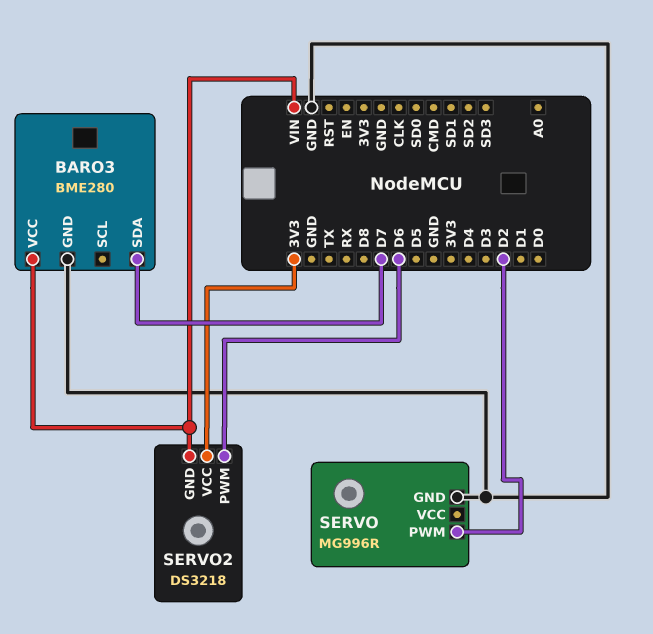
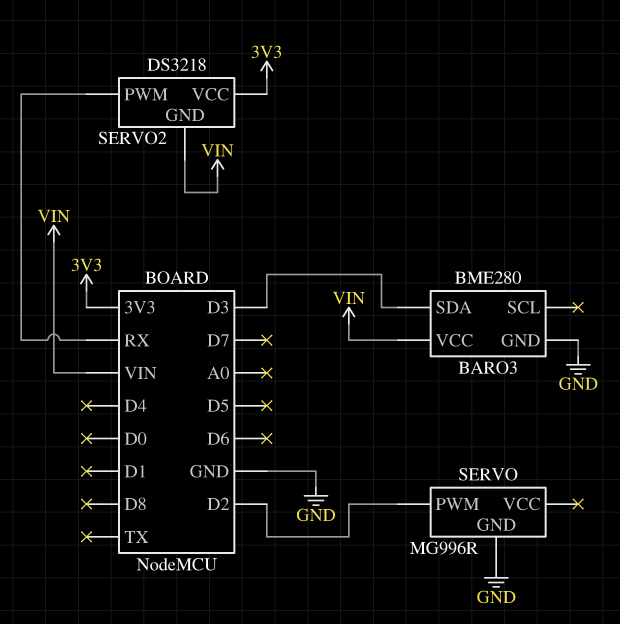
BARO3 pin SDA: D7 -> D3
SERVO2 pin PWM: D6 -> RX

